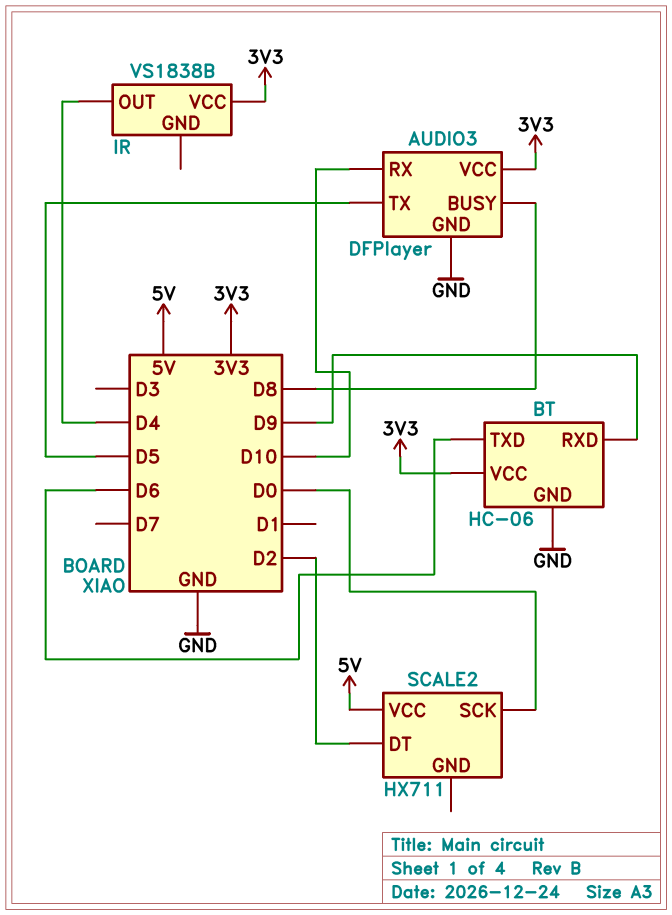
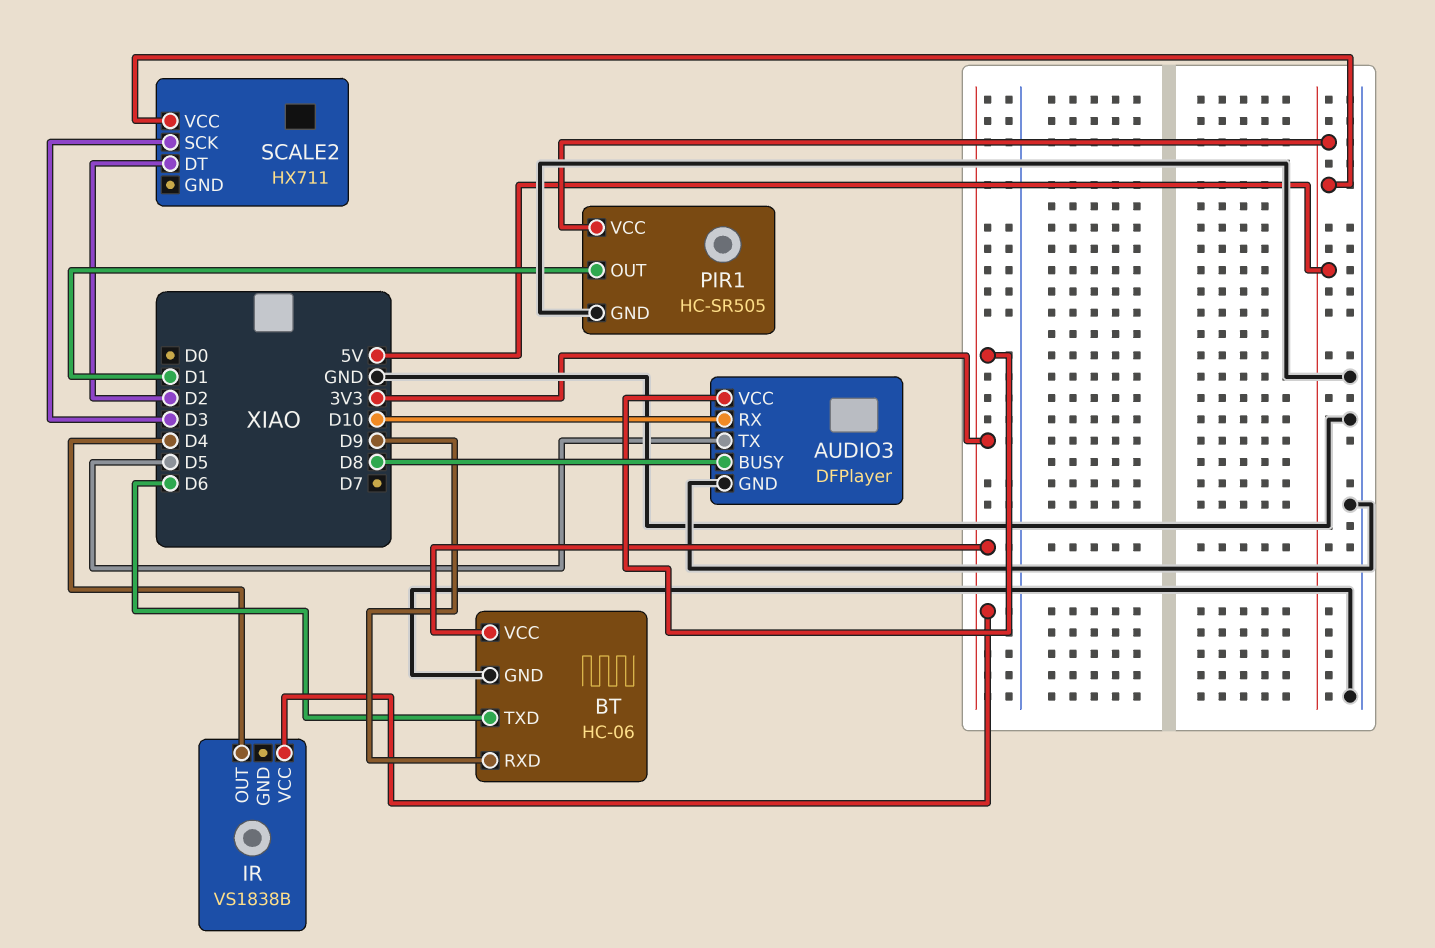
PIR1: none -> HC-SR505
PIR1 pin GND: none -> GND
PIR1 pin OUT: none -> D1
PIR1 pin VCC: none -> 5V
SCALE2 pin SCK: D0 -> D3

